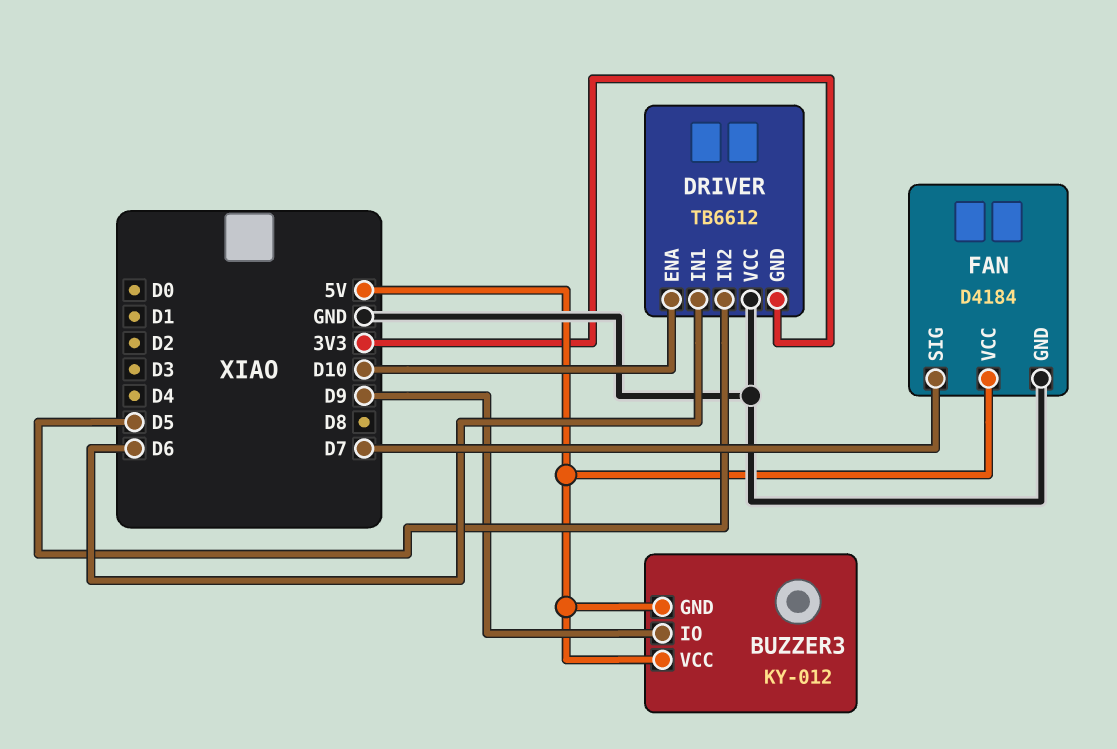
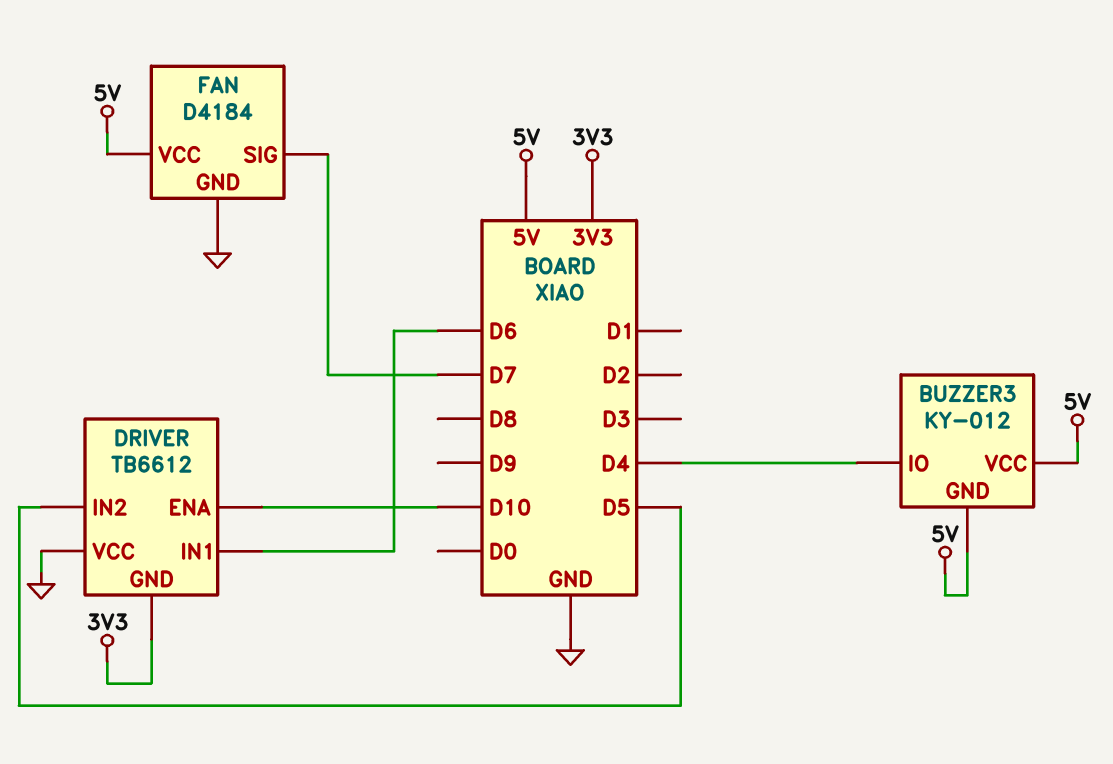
BUZZER3 pin IO: D9 -> D4

